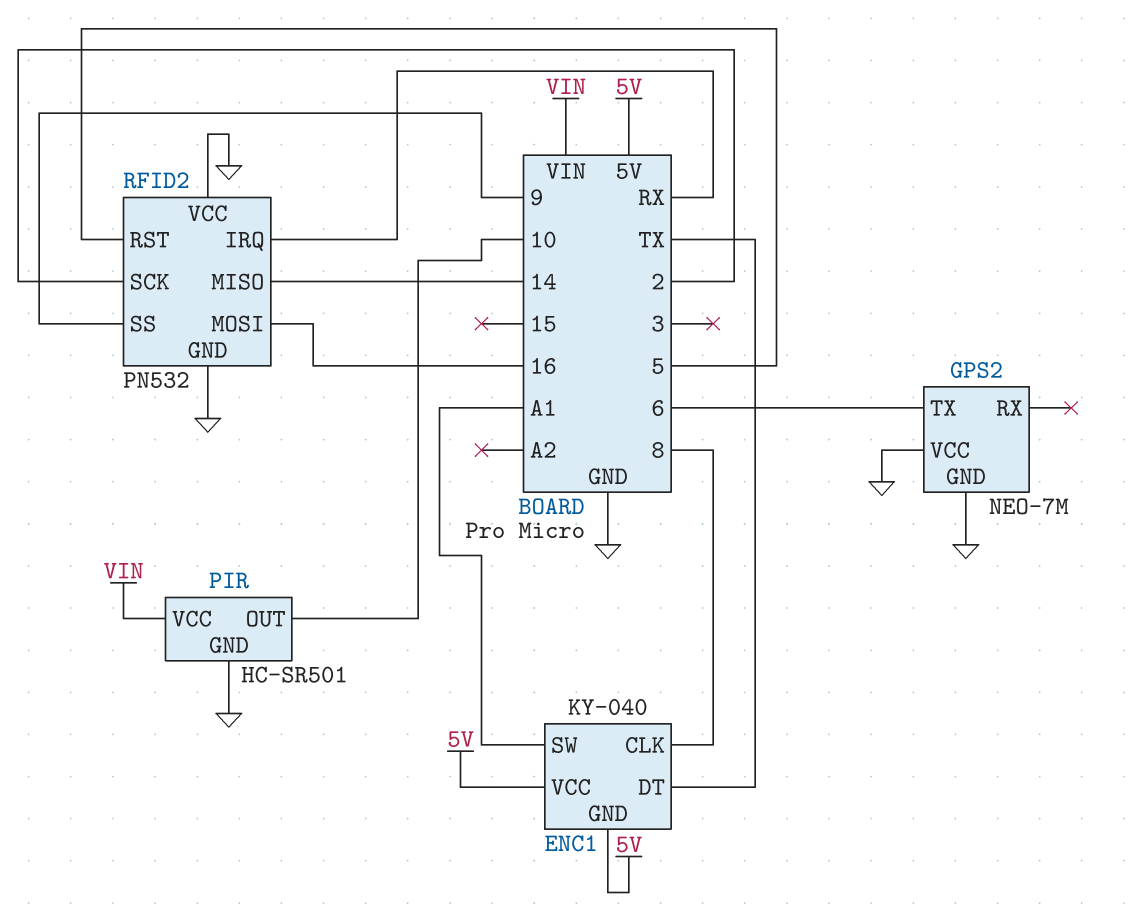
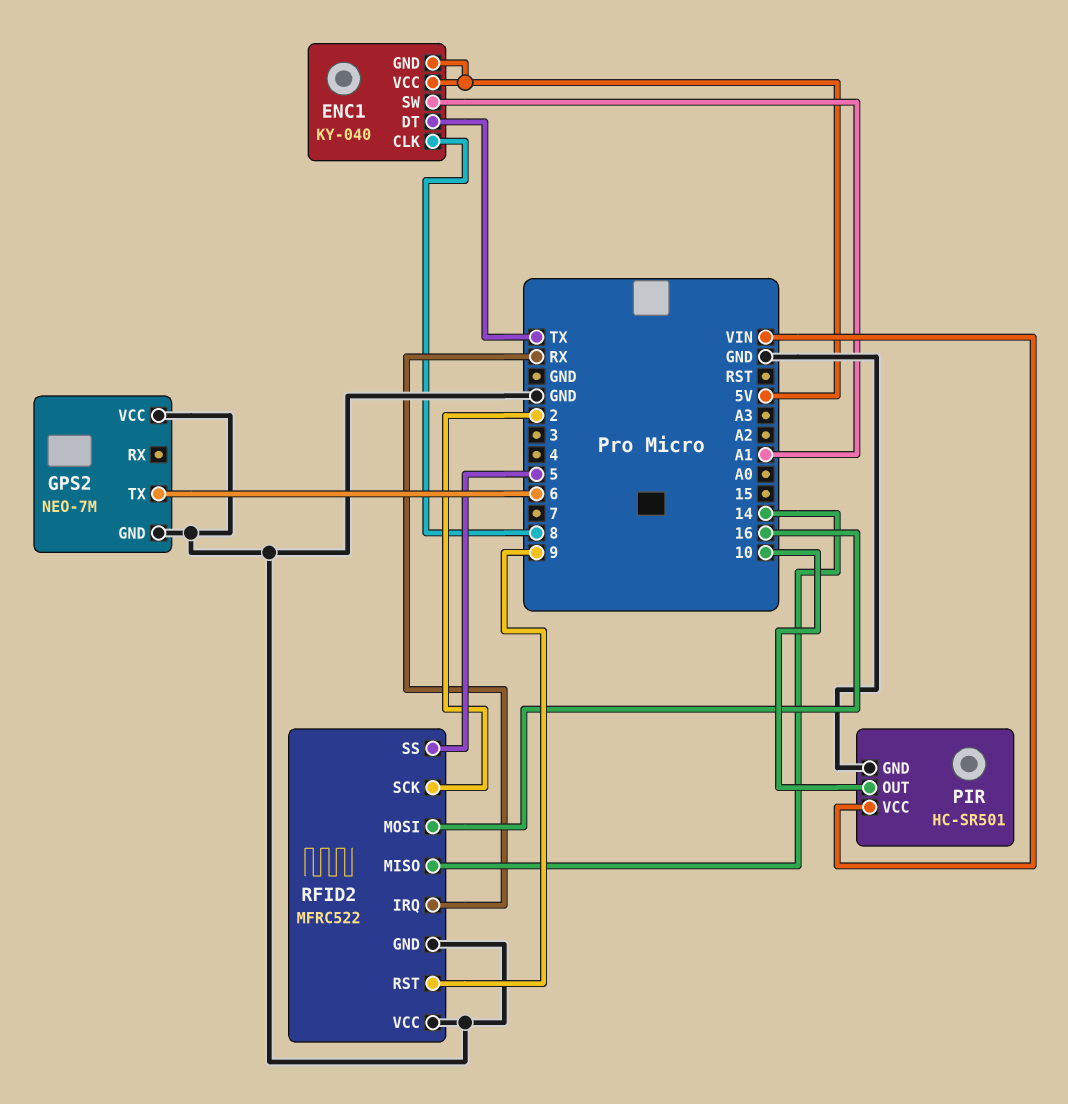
RFID2: PN532 -> MFRC522
RFID2 pin RST: 5 -> 9
RFID2 pin SS: 9 -> 5

